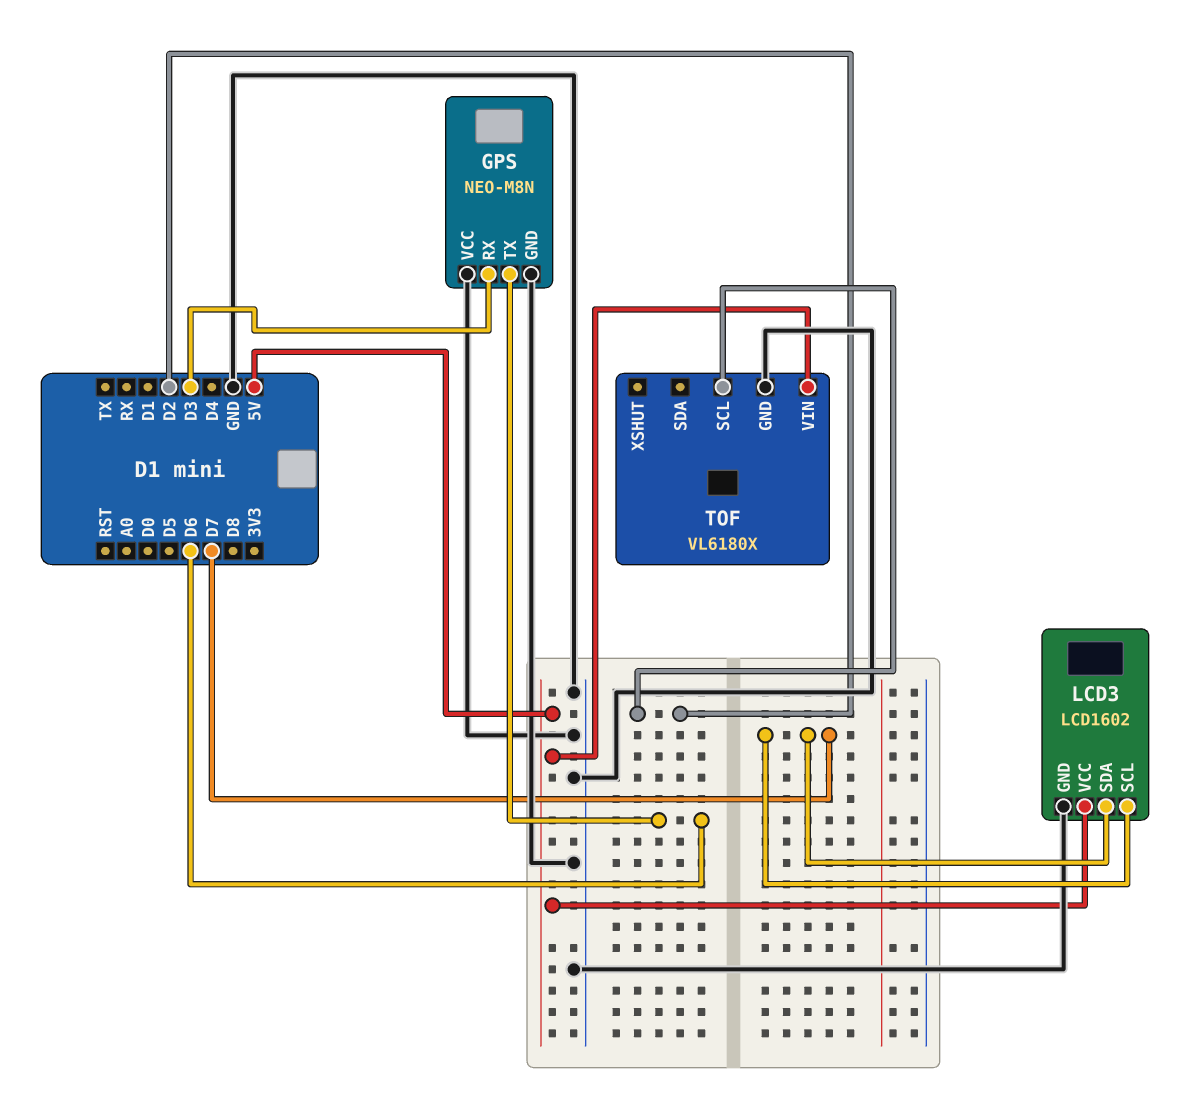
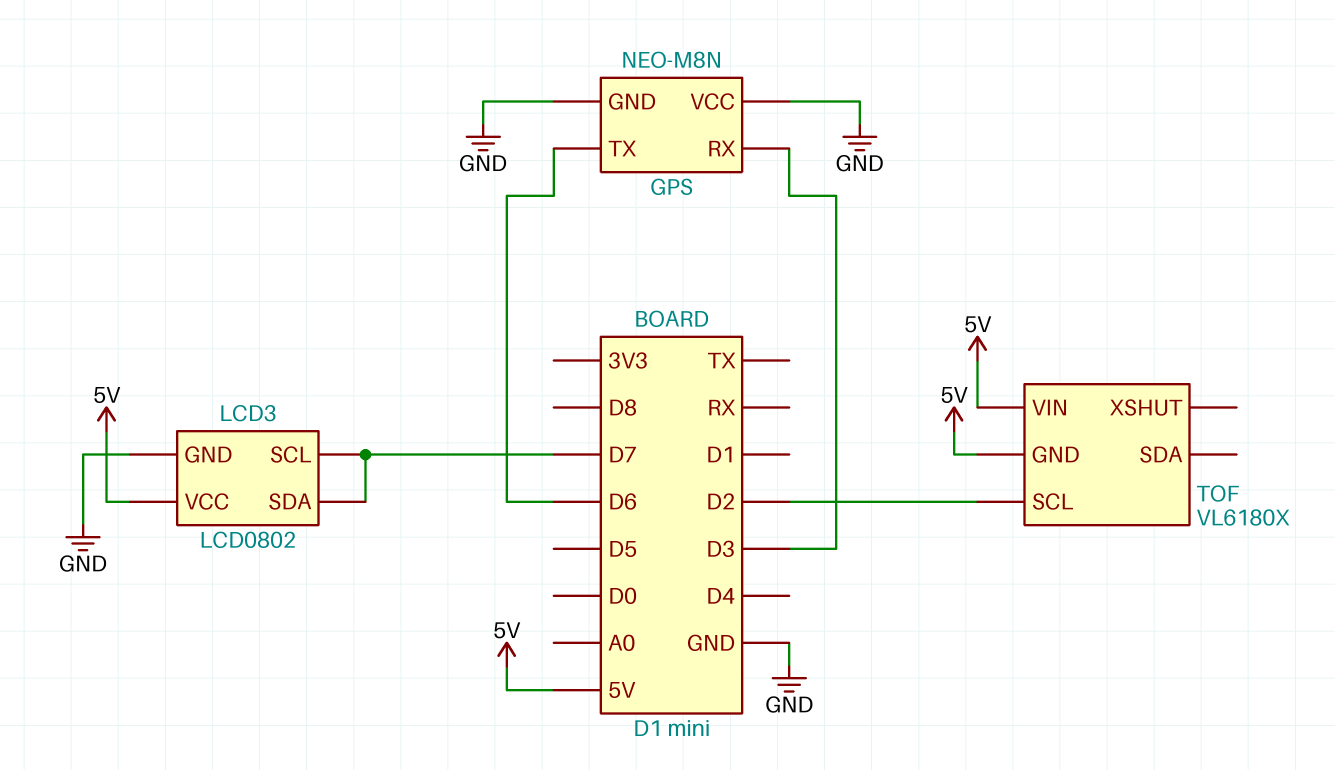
LCD3: LCD1602 -> LCD0802
TOF pin GND: GND -> 5V

